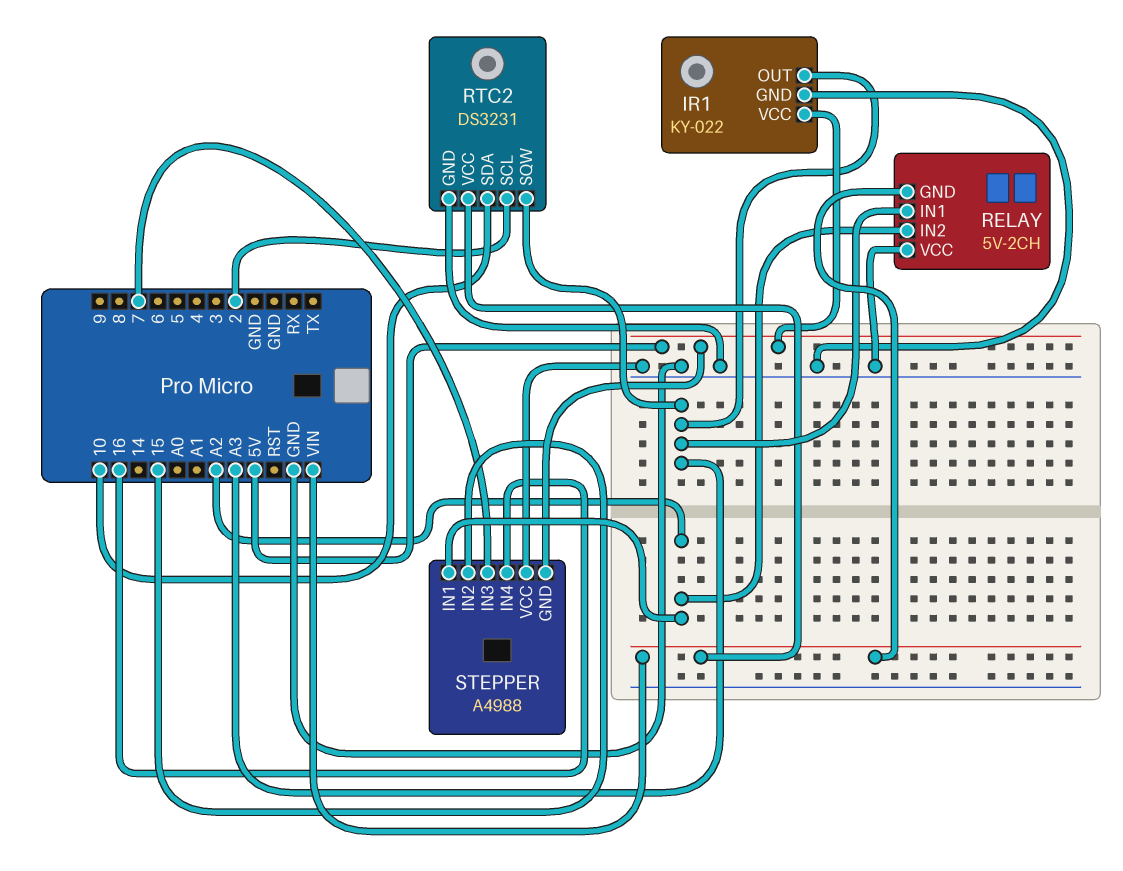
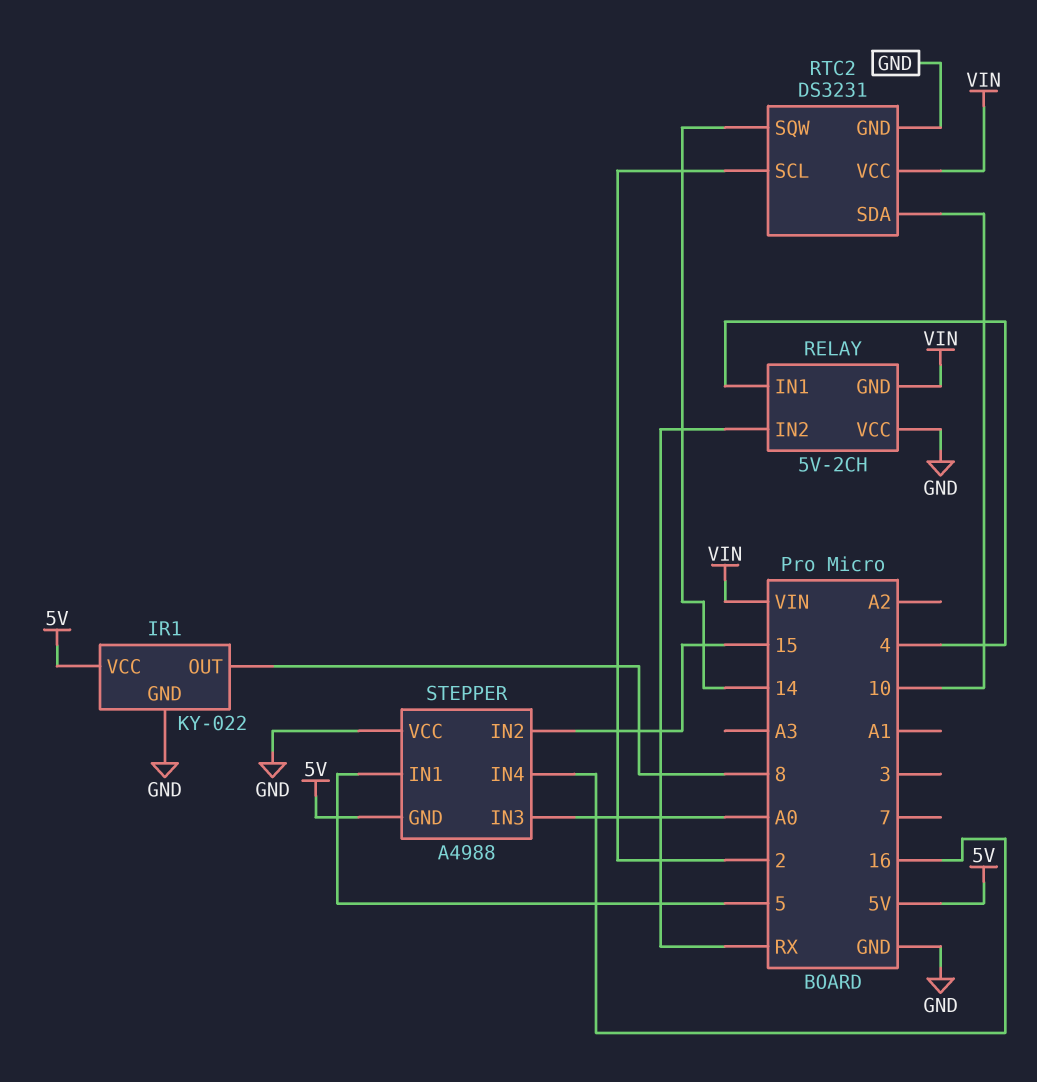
IR1 pin OUT: A3 -> 8
RELAY pin IN1: A3 -> 4
RELAY pin IN2: A2 -> RX
RTC2 pin SQW: A3 -> 14
STEPPER pin IN1: A2 -> 5
STEPPER pin IN3: 7 -> A0

